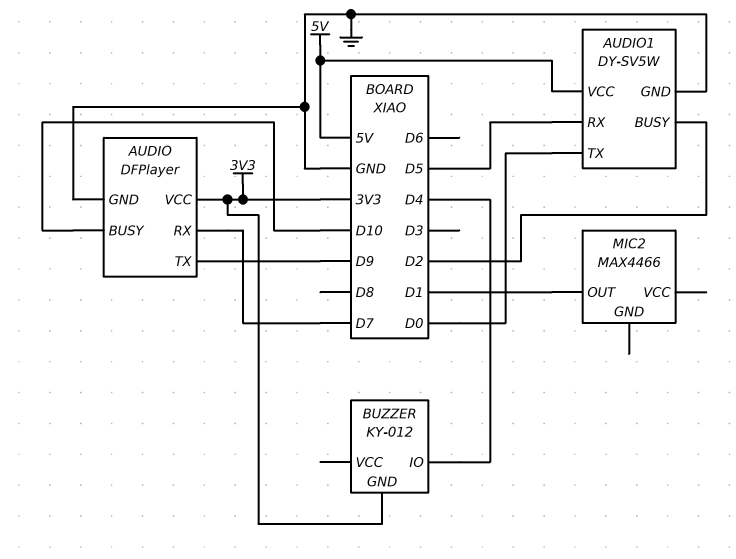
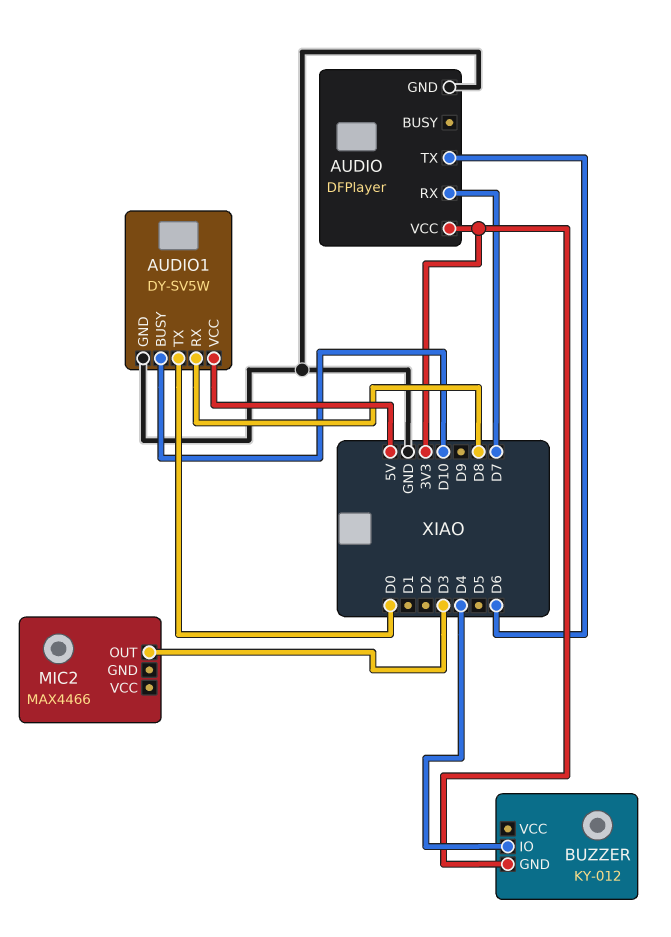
AUDIO pin BUSY: D10 -> none
AUDIO pin TX: D9 -> D6
AUDIO1 pin BUSY: D2 -> D10
AUDIO1 pin RX: D5 -> D8
MIC2 pin OUT: D1 -> D3

